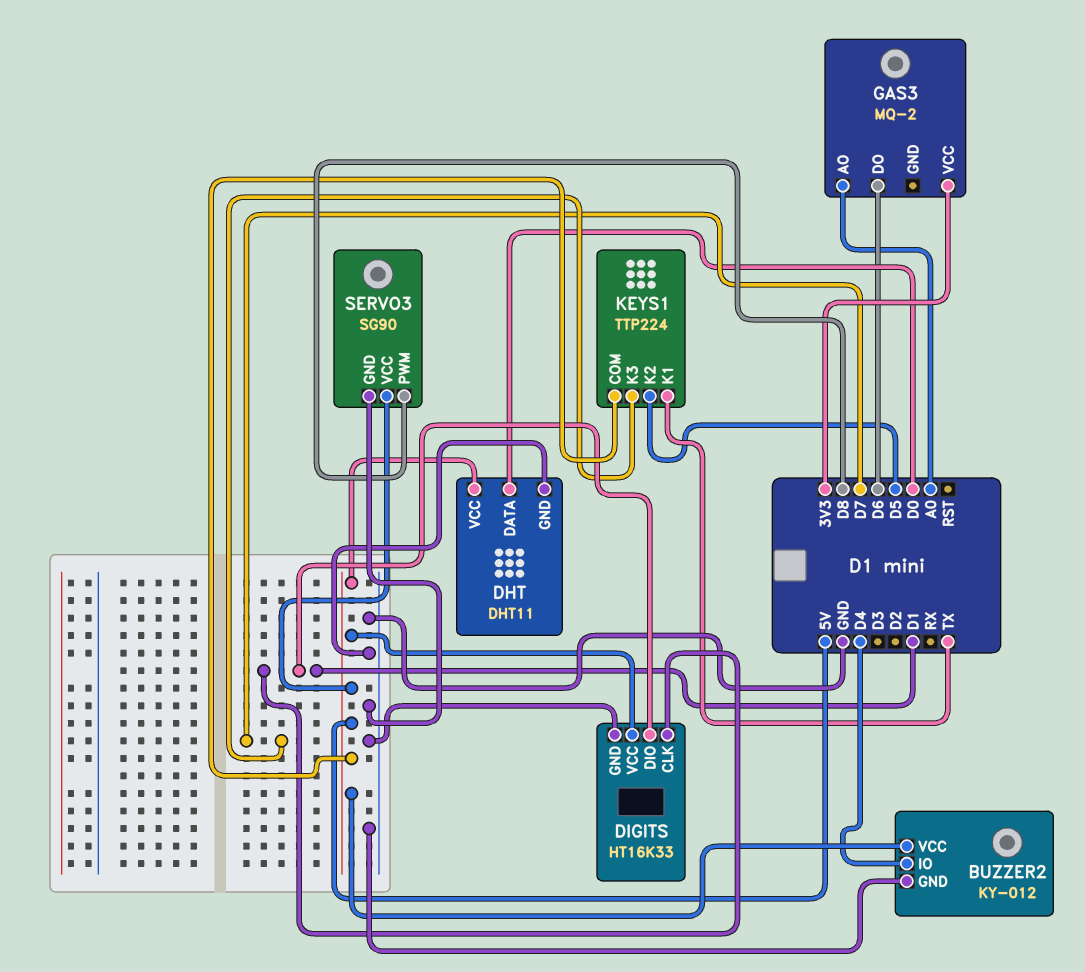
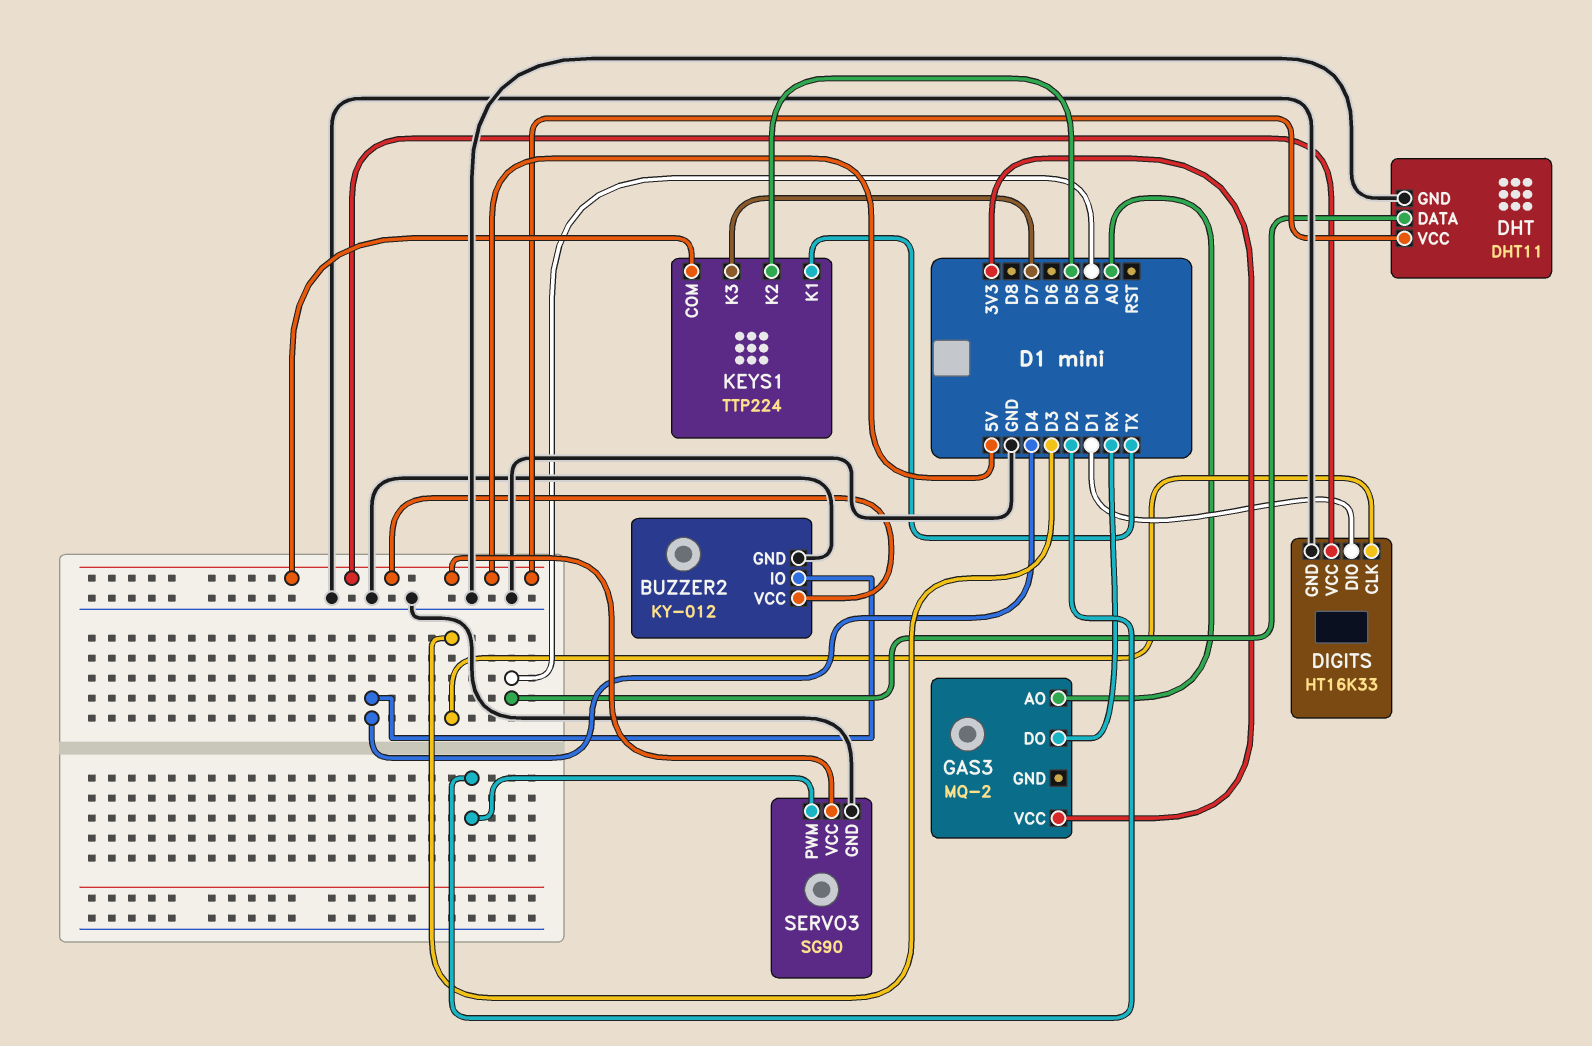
DIGITS pin CLK: D1 -> D3
GAS3 pin DO: D6 -> RX
SERVO3 pin PWM: D8 -> D2

